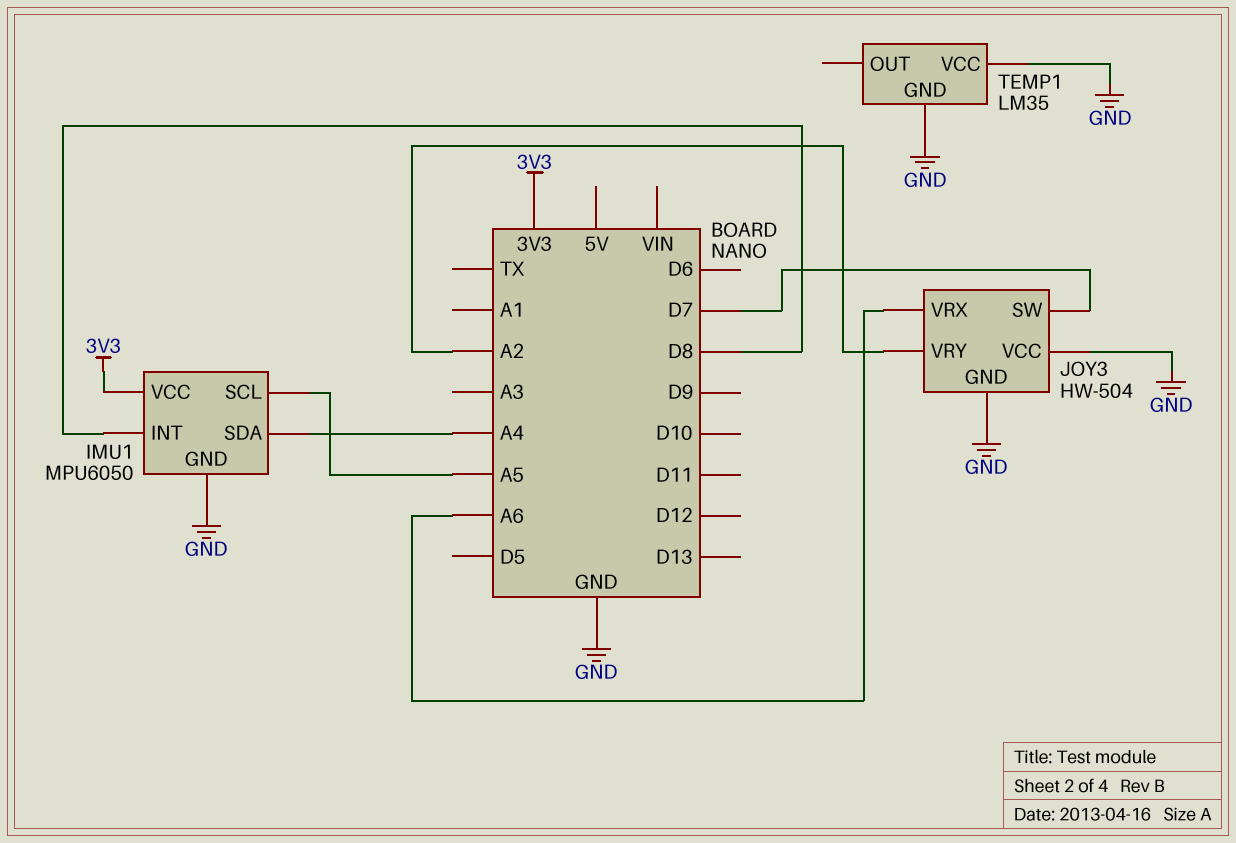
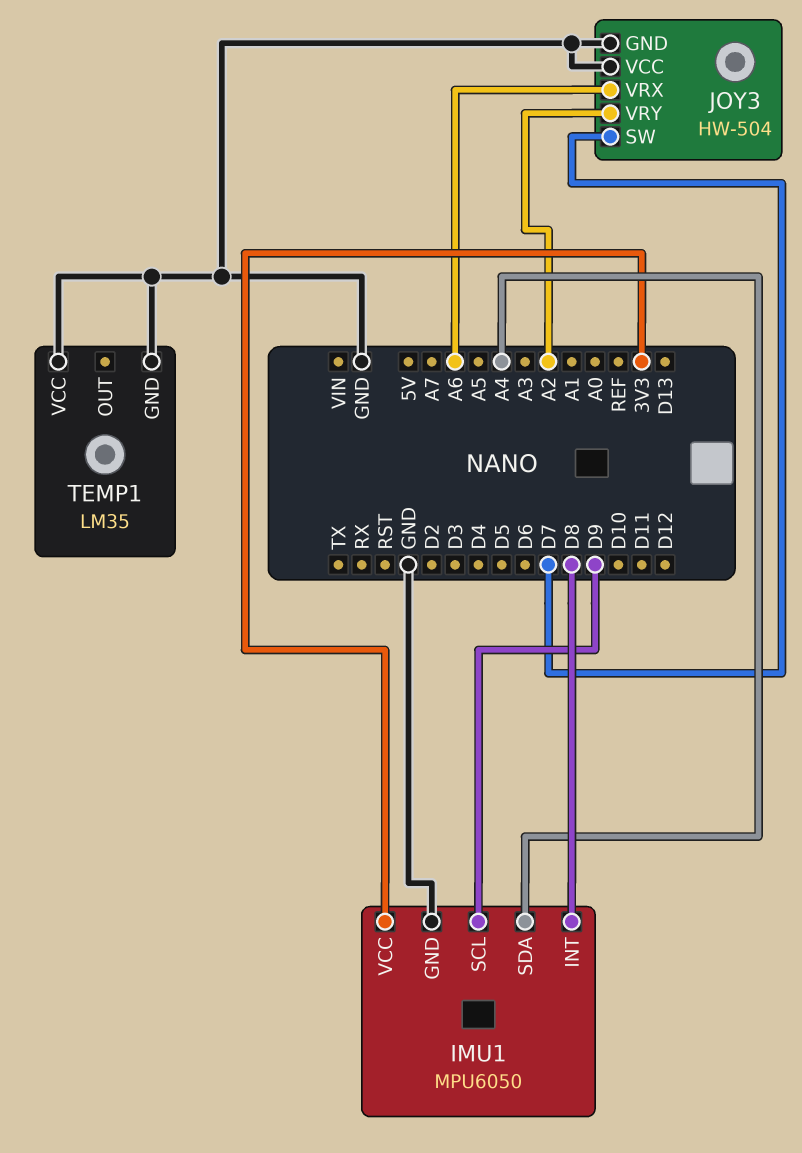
IMU1 pin SCL: A5 -> D9

